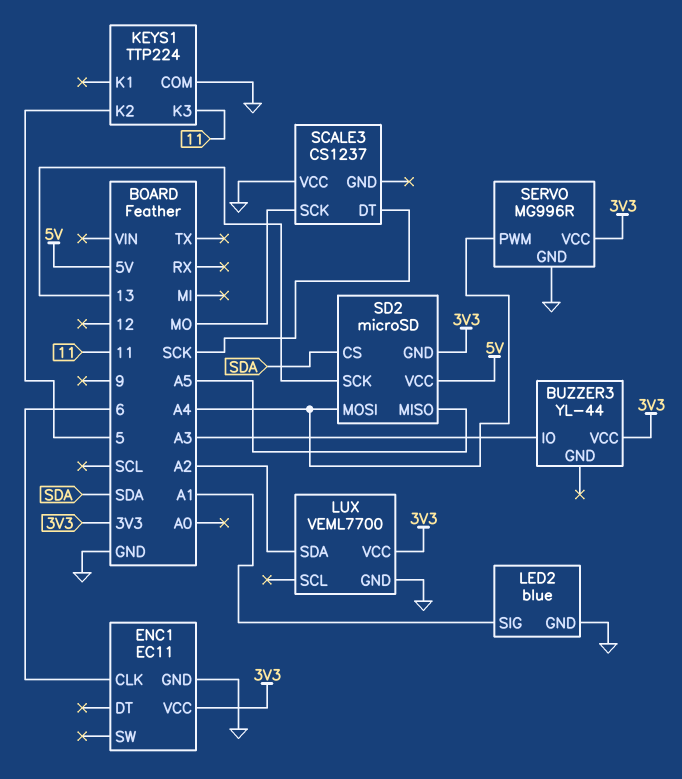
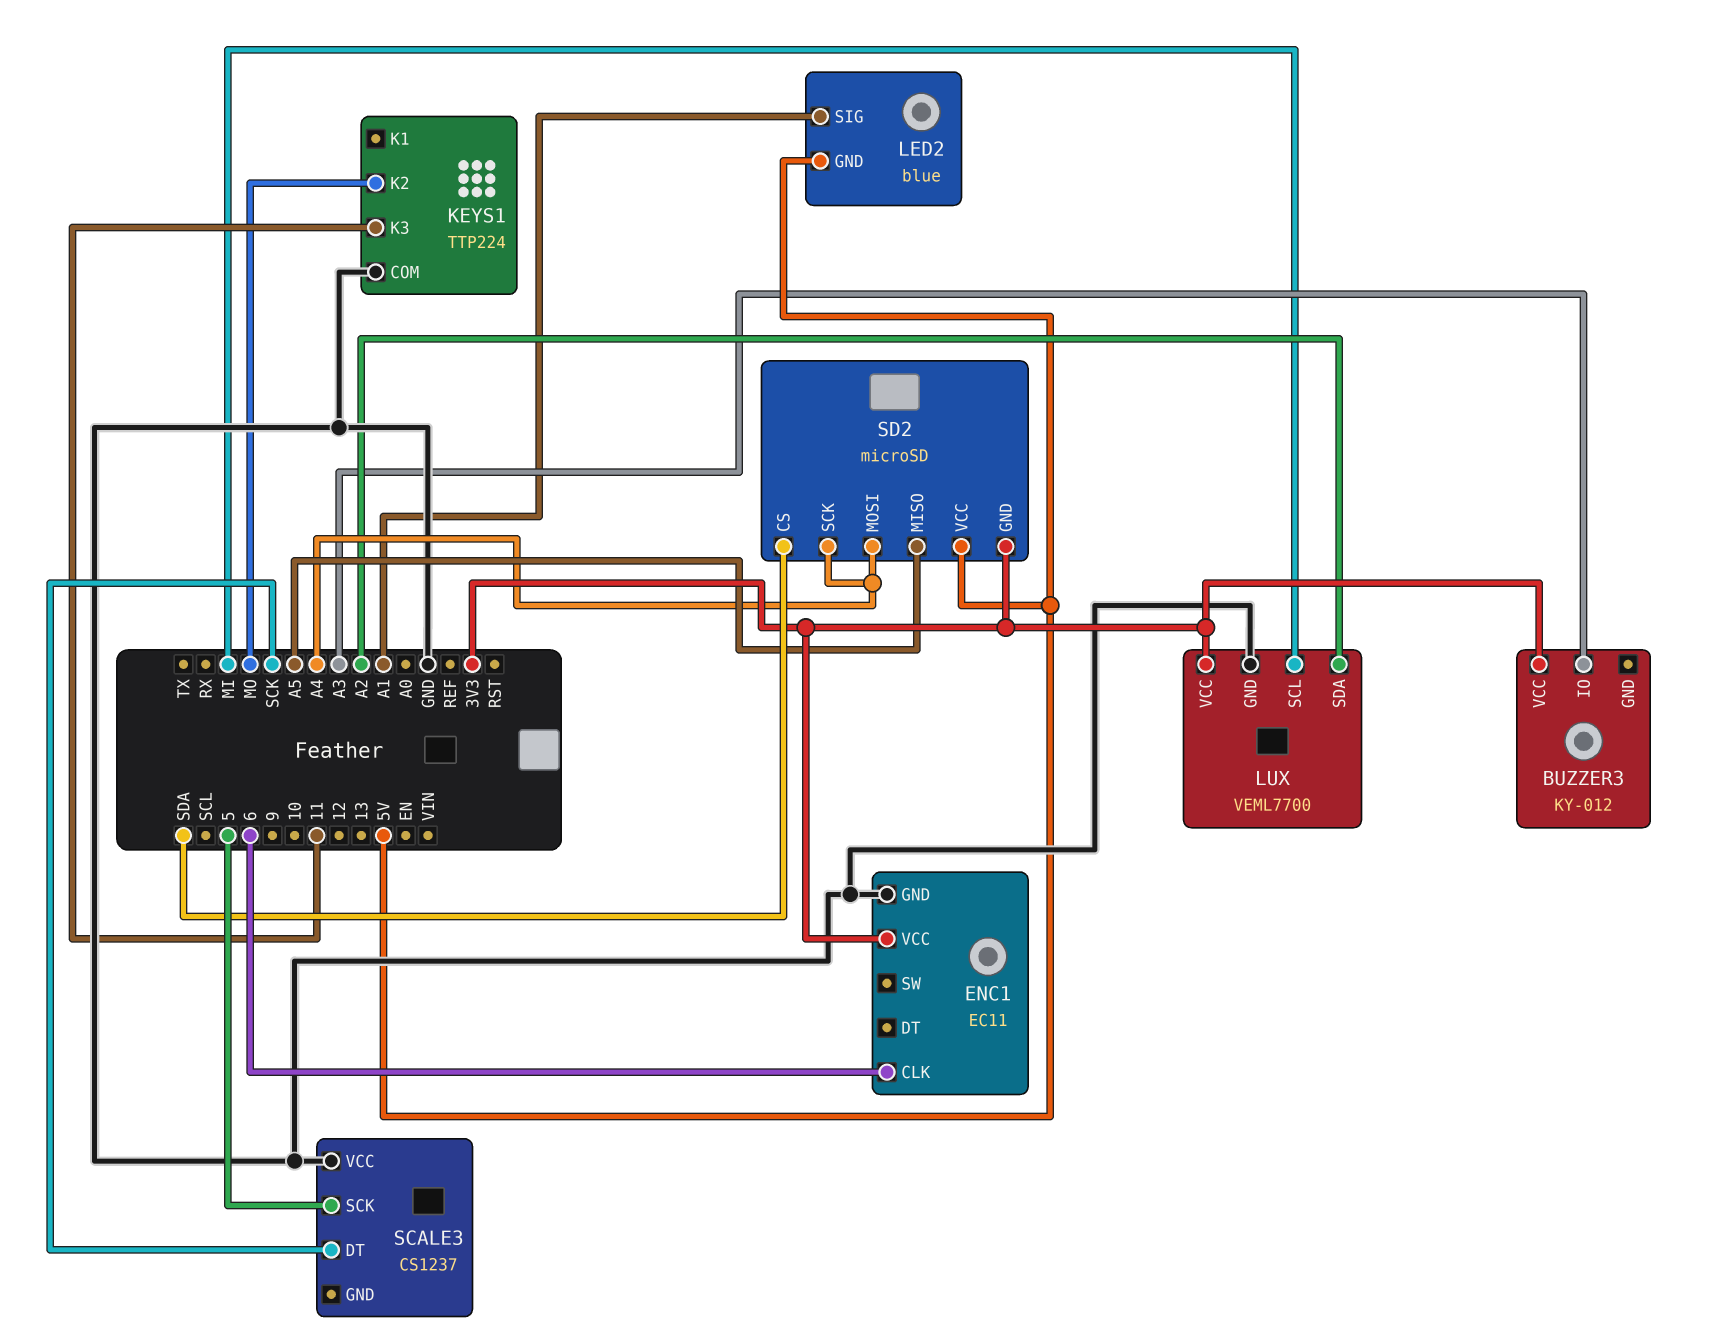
BUZZER3: YL-44 -> KY-012
KEYS1 pin K2: 5 -> MO
LED2 pin GND: GND -> 5V
LUX pin SCL: none -> MI
SCALE3 pin SCK: MO -> 5
SD2 pin SCK: 13 -> A4
SERVO: MG996R -> none
SERVO pin GND: GND -> none
SERVO pin PWM: A4 -> none
SERVO pin VCC: 3V3 -> none

